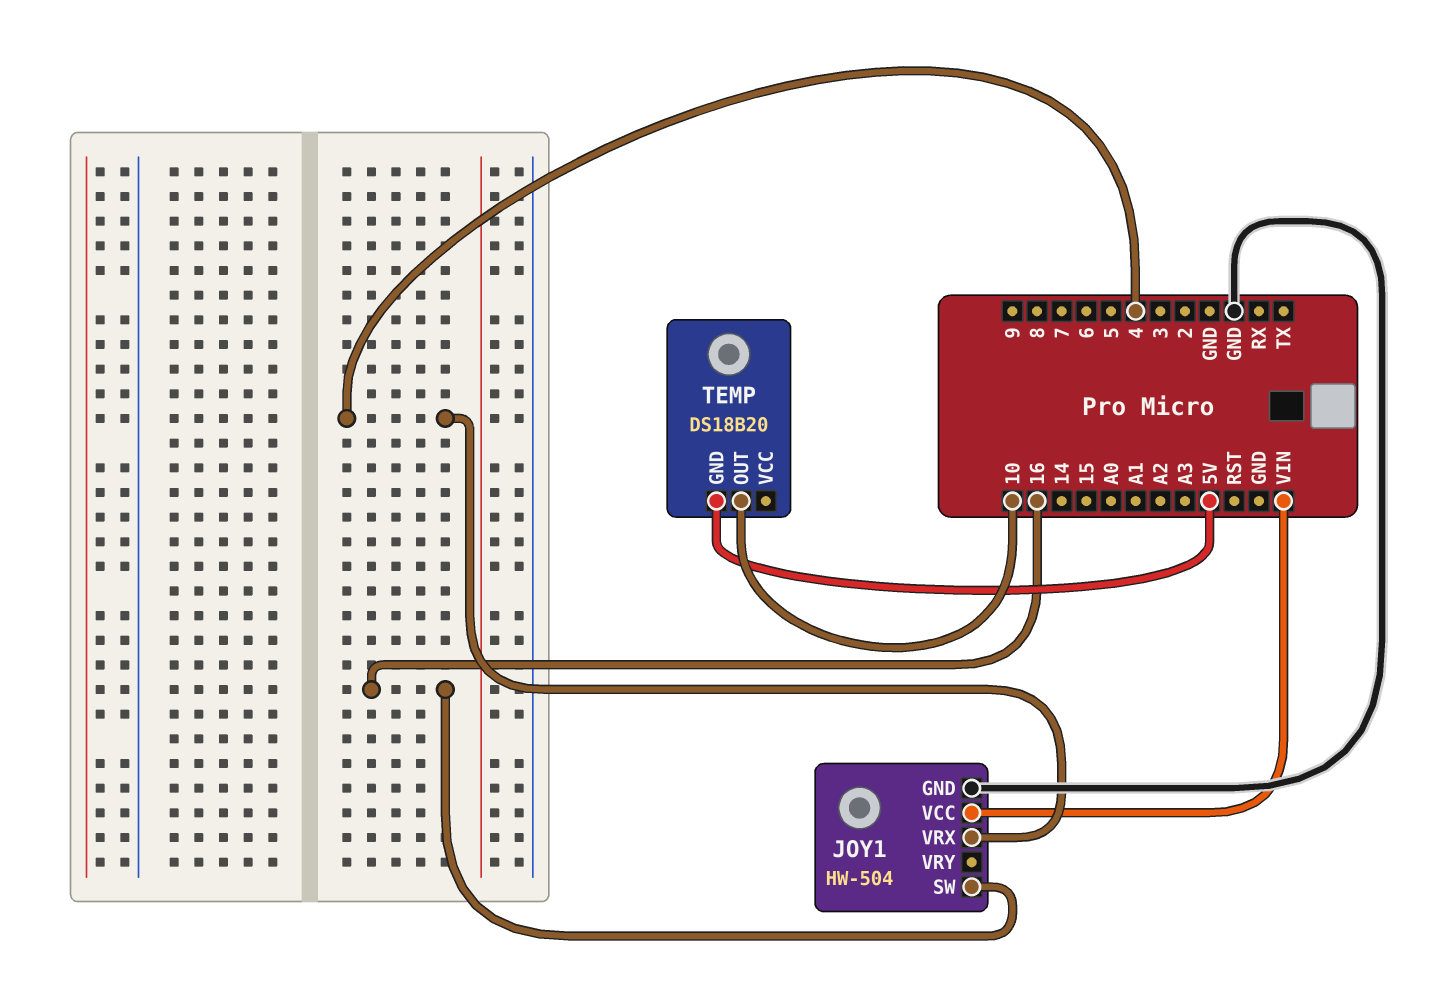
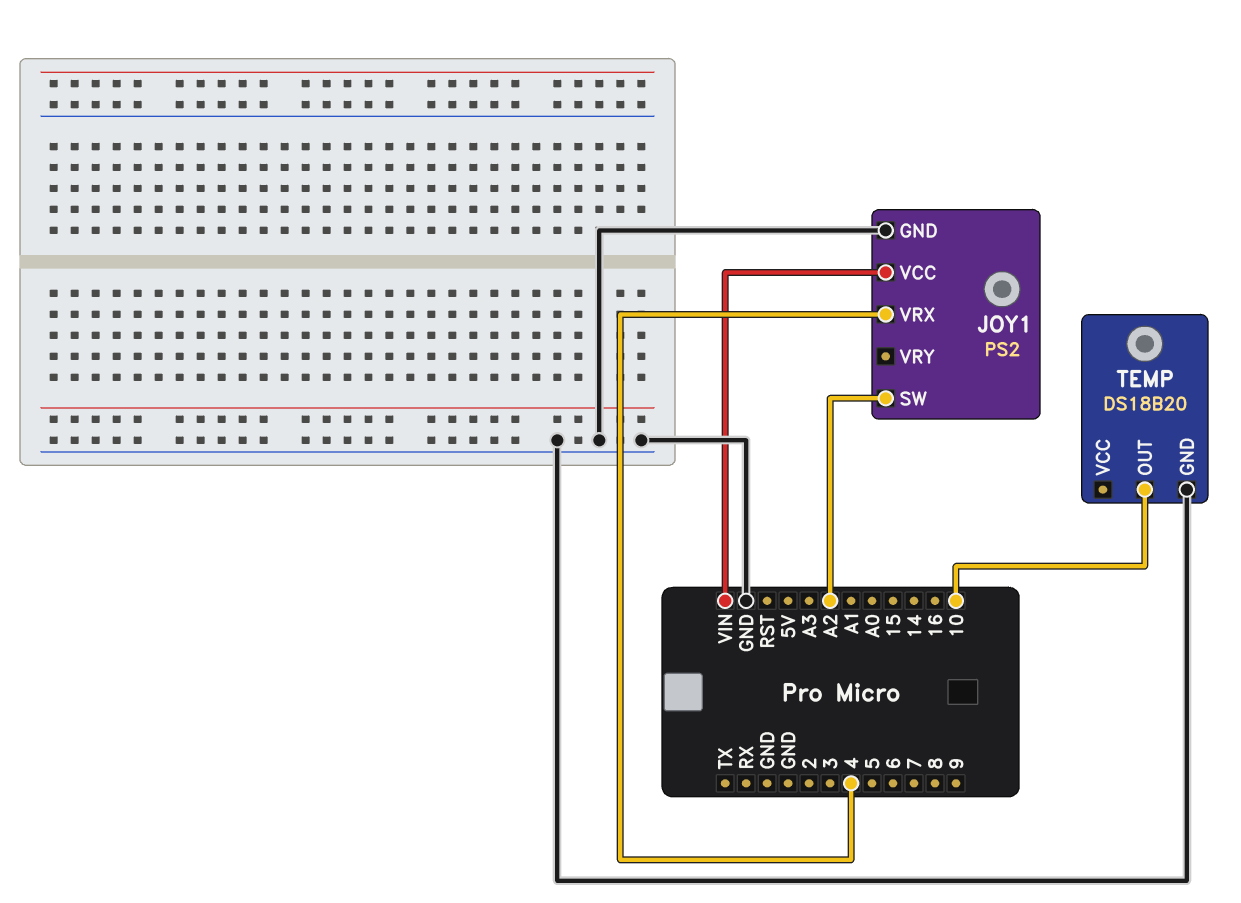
JOY1: HW-504 -> PS2
JOY1 pin SW: 16 -> A2
TEMP pin GND: 5V -> GND

